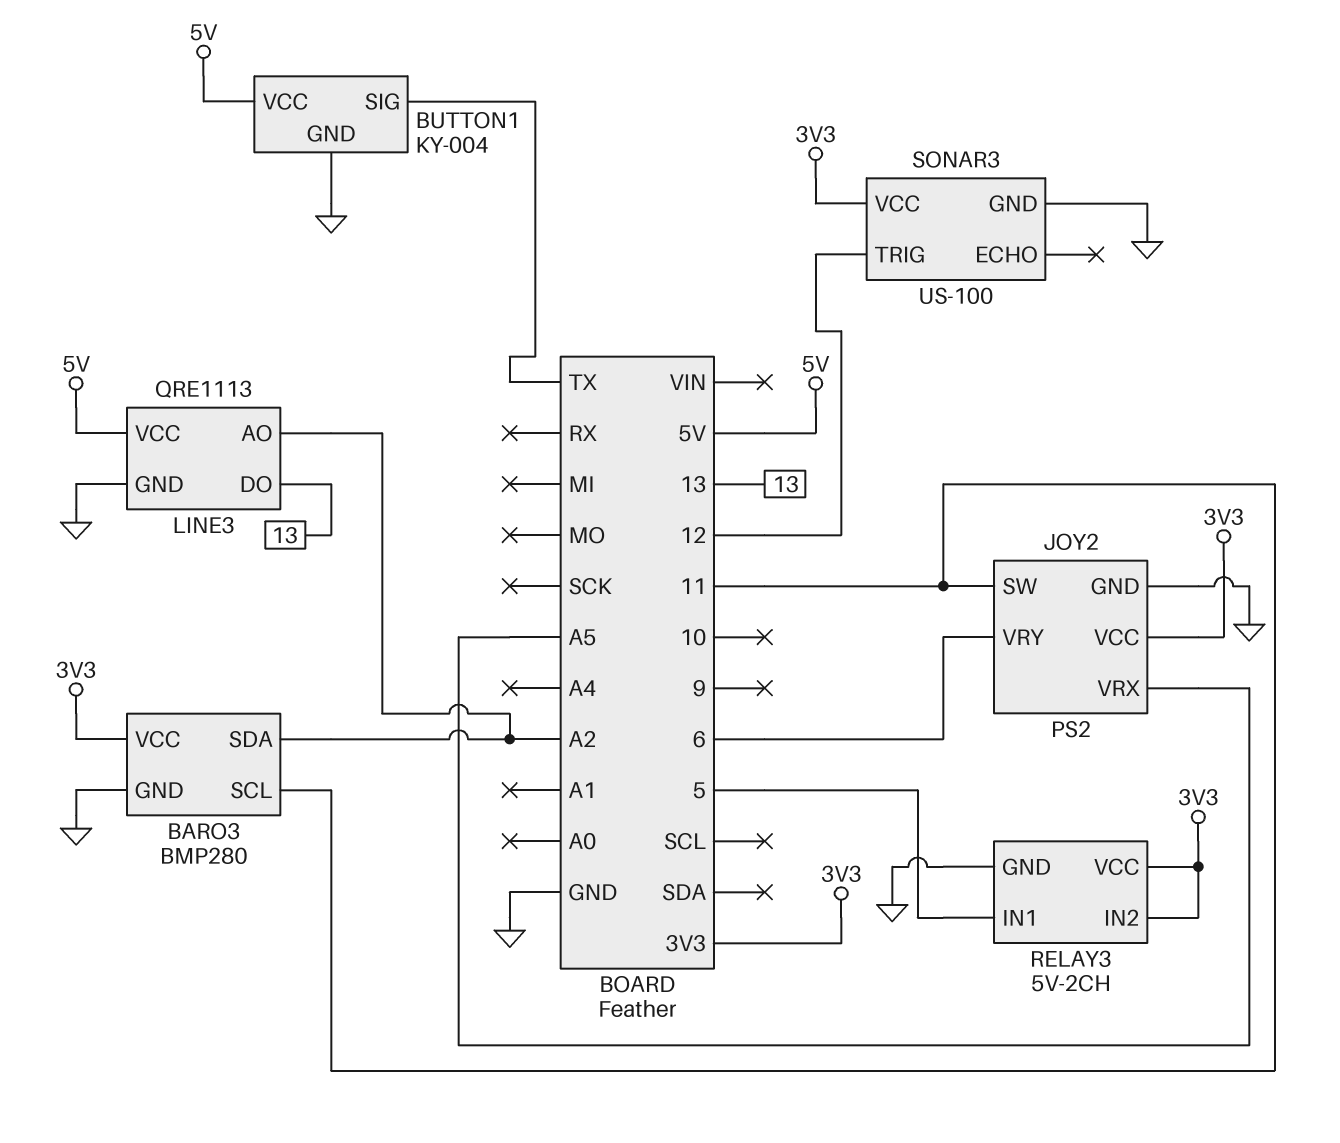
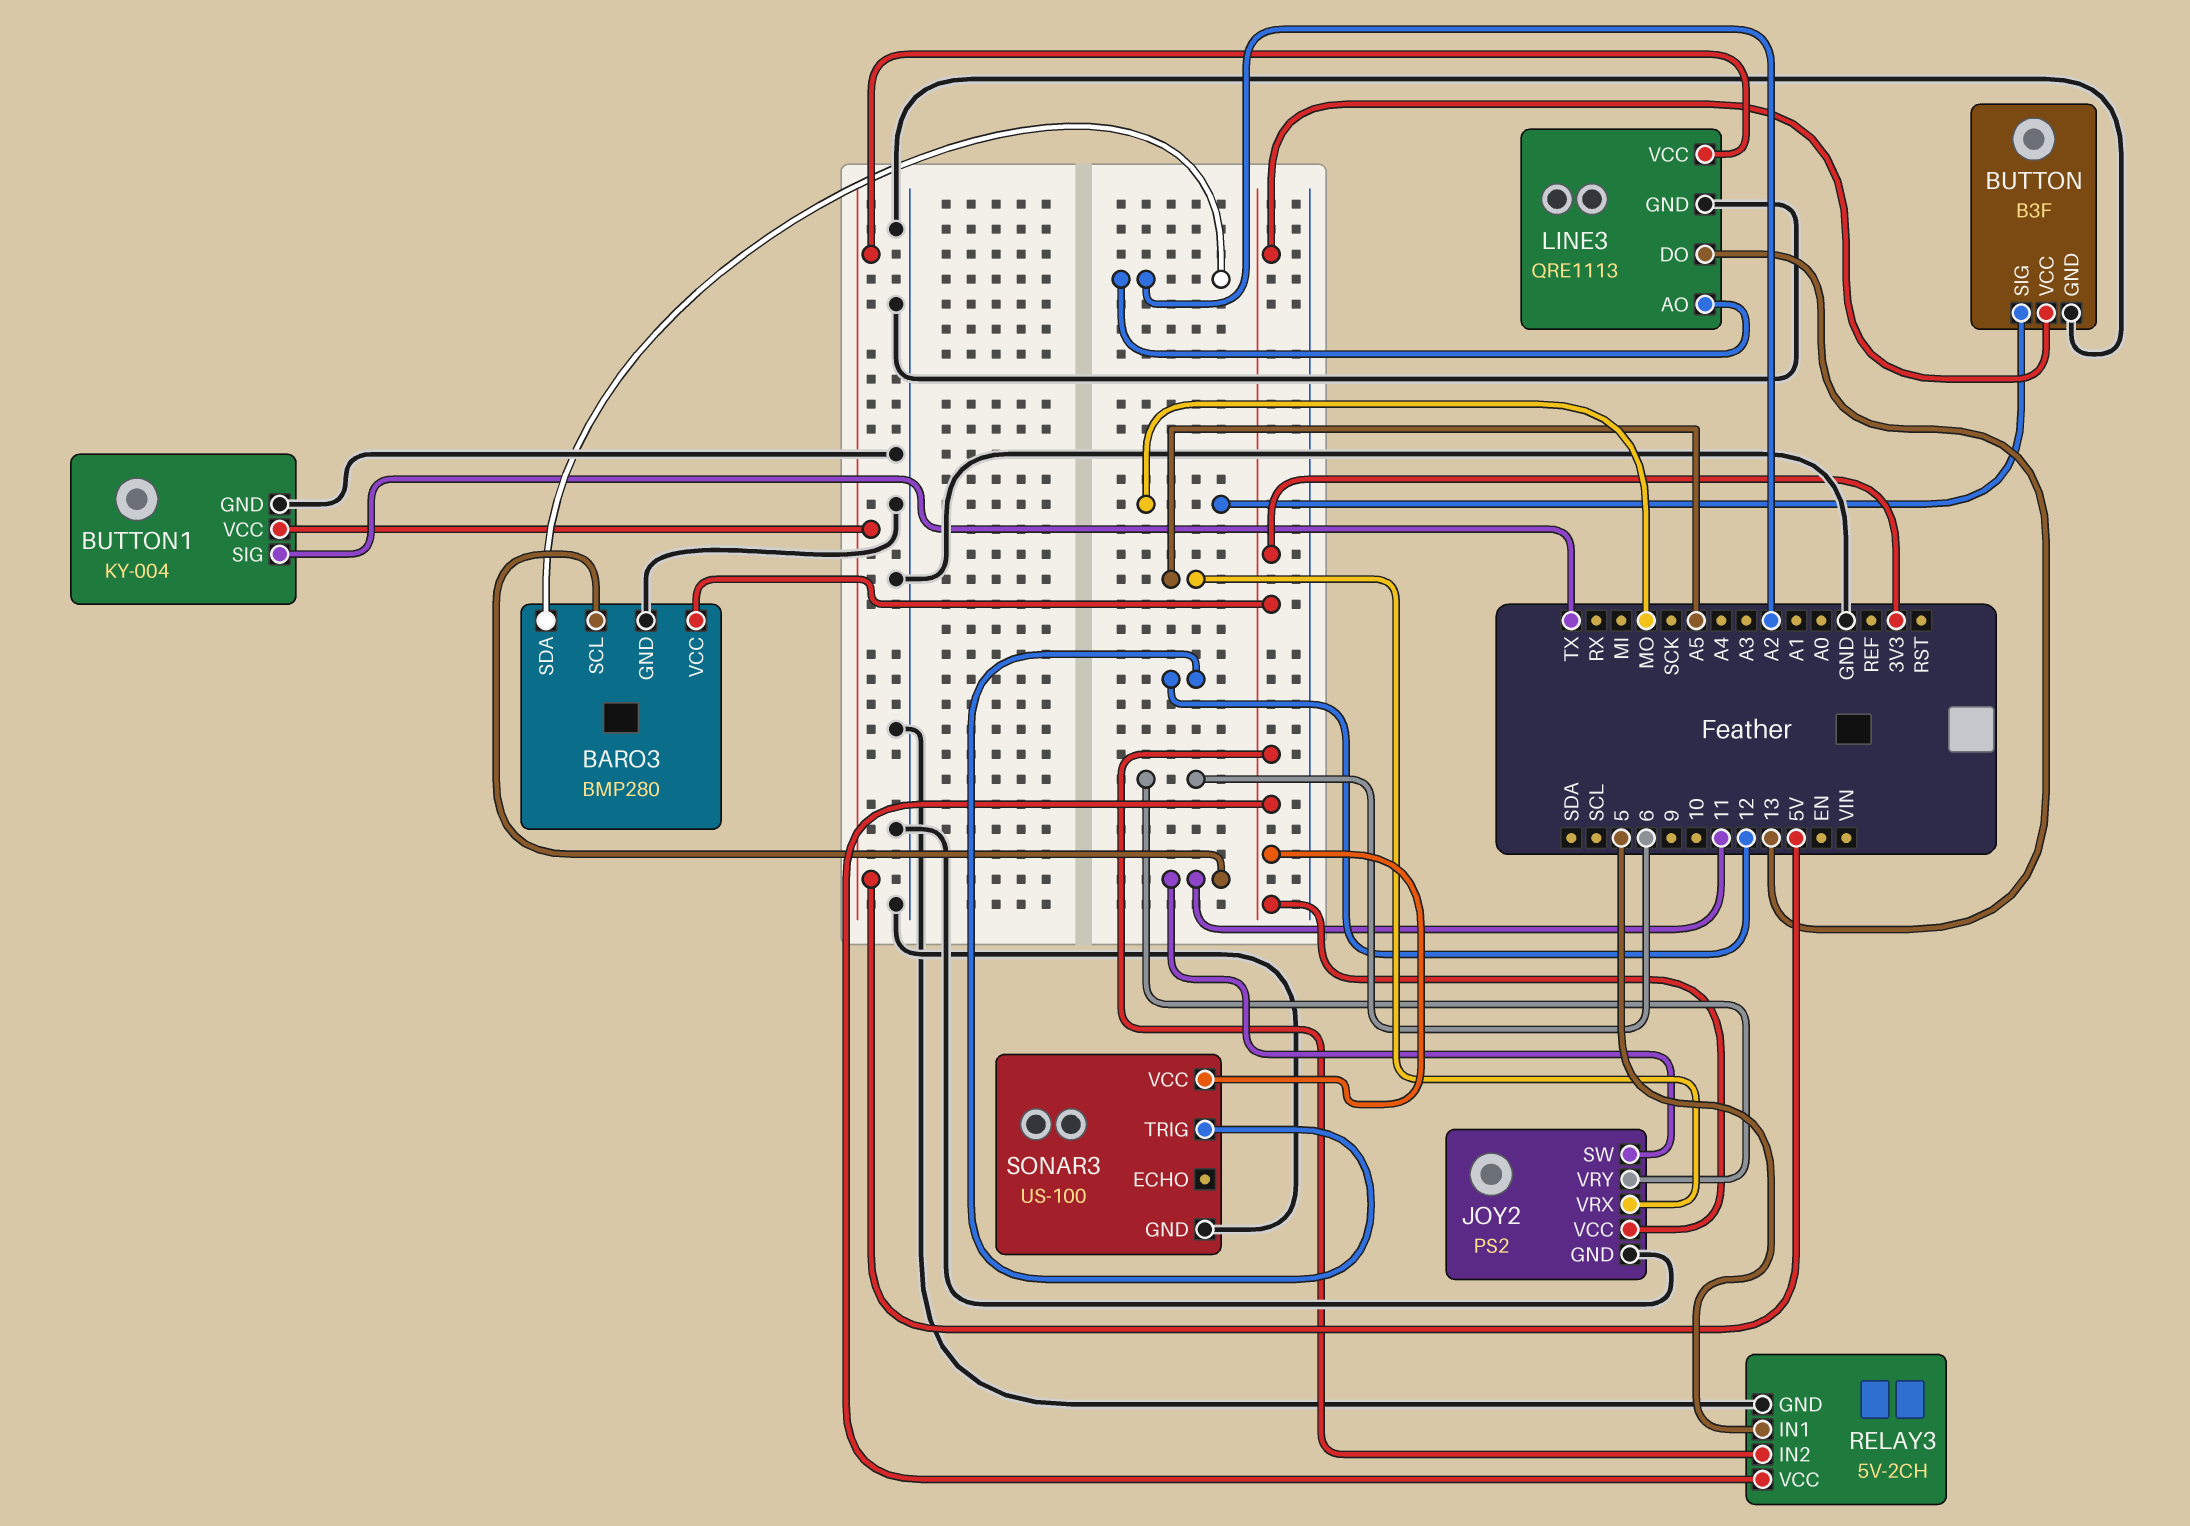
BUTTON: none -> B3F
BUTTON pin GND: none -> GND
BUTTON pin SIG: none -> MO
BUTTON pin VCC: none -> 3V3

